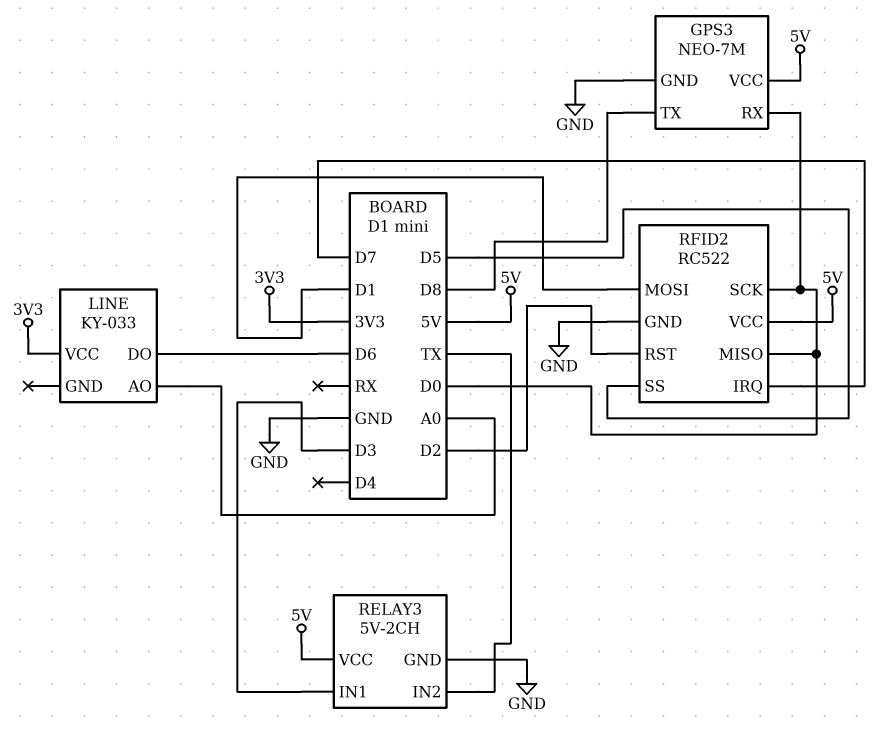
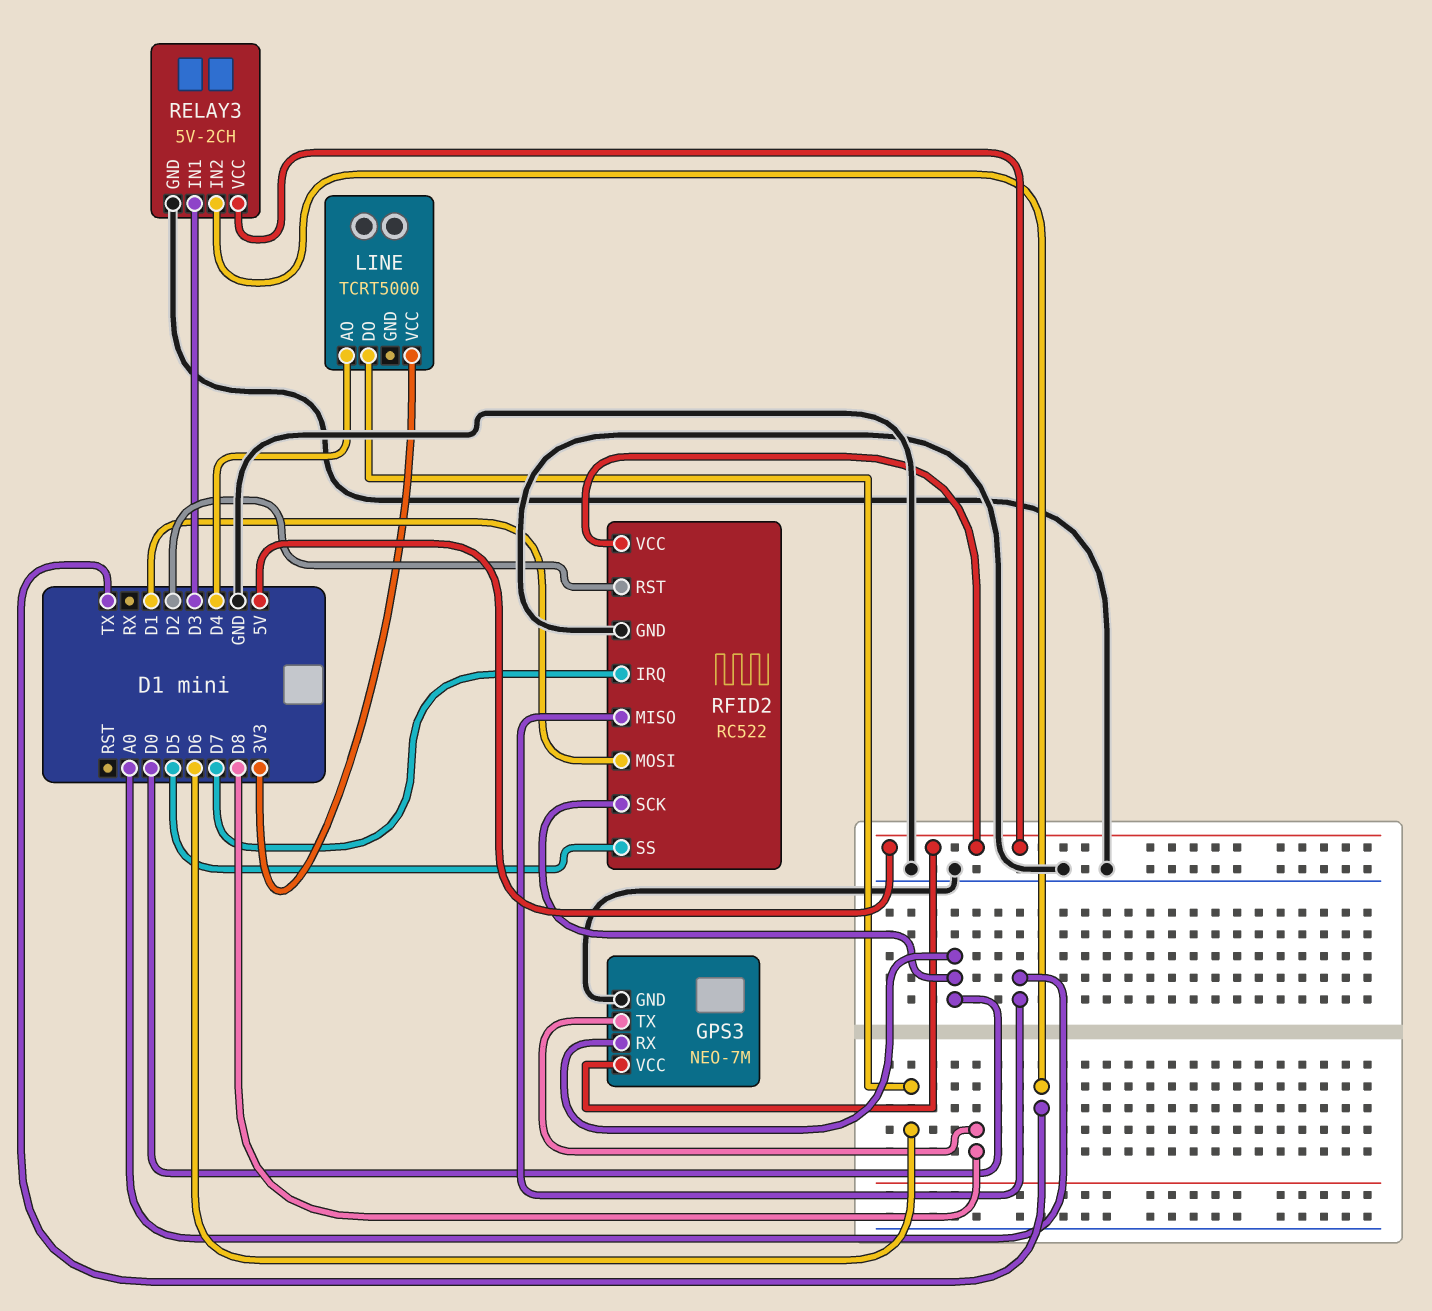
LINE: KY-033 -> TCRT5000
LINE pin AO: A0 -> D4
RFID2 pin MISO: D0 -> A0

